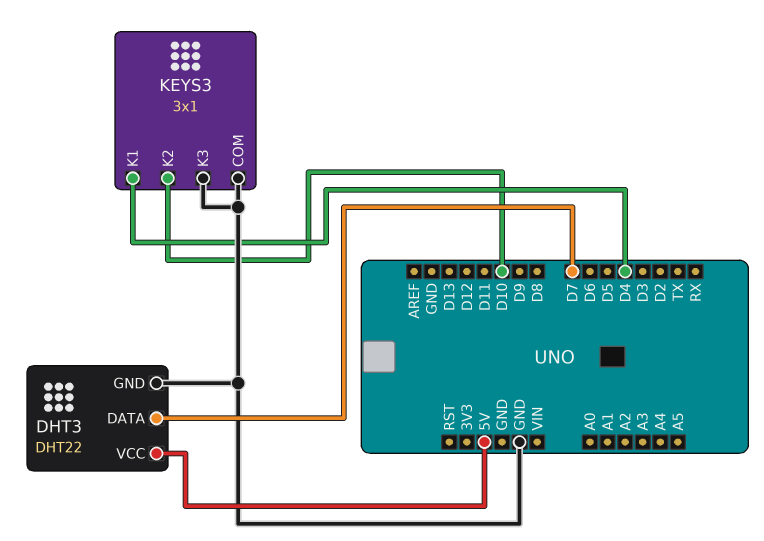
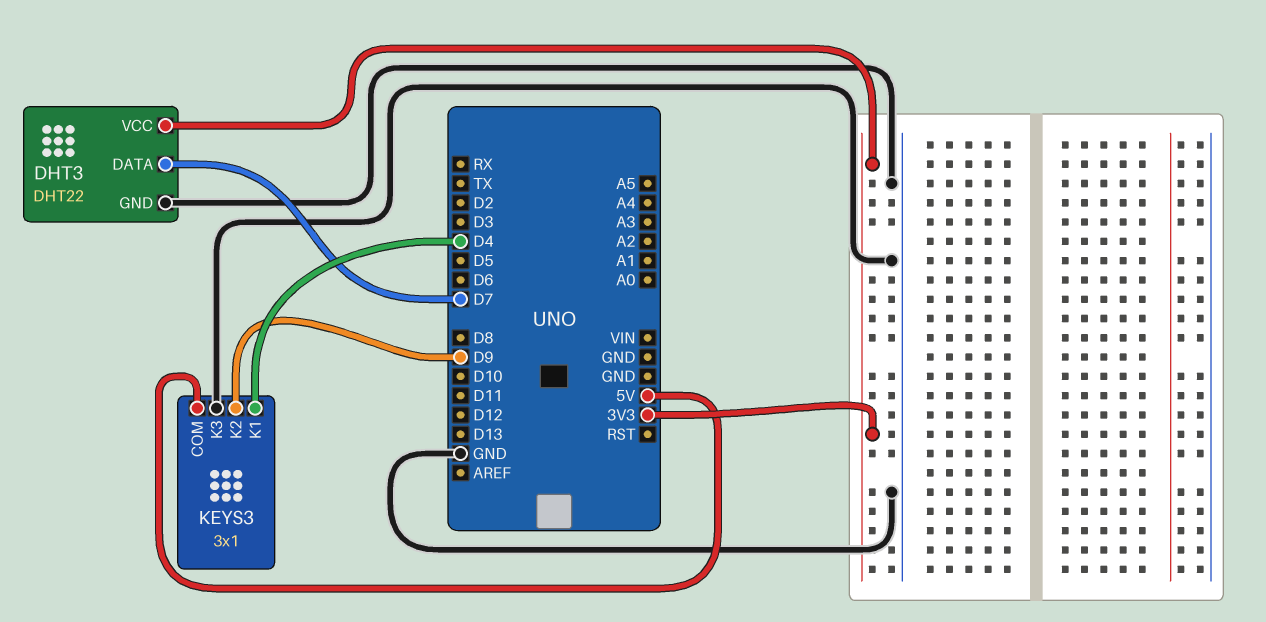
DHT3 pin VCC: 5V -> 3V3
KEYS3 pin COM: GND -> 5V
KEYS3 pin K2: D10 -> D9

